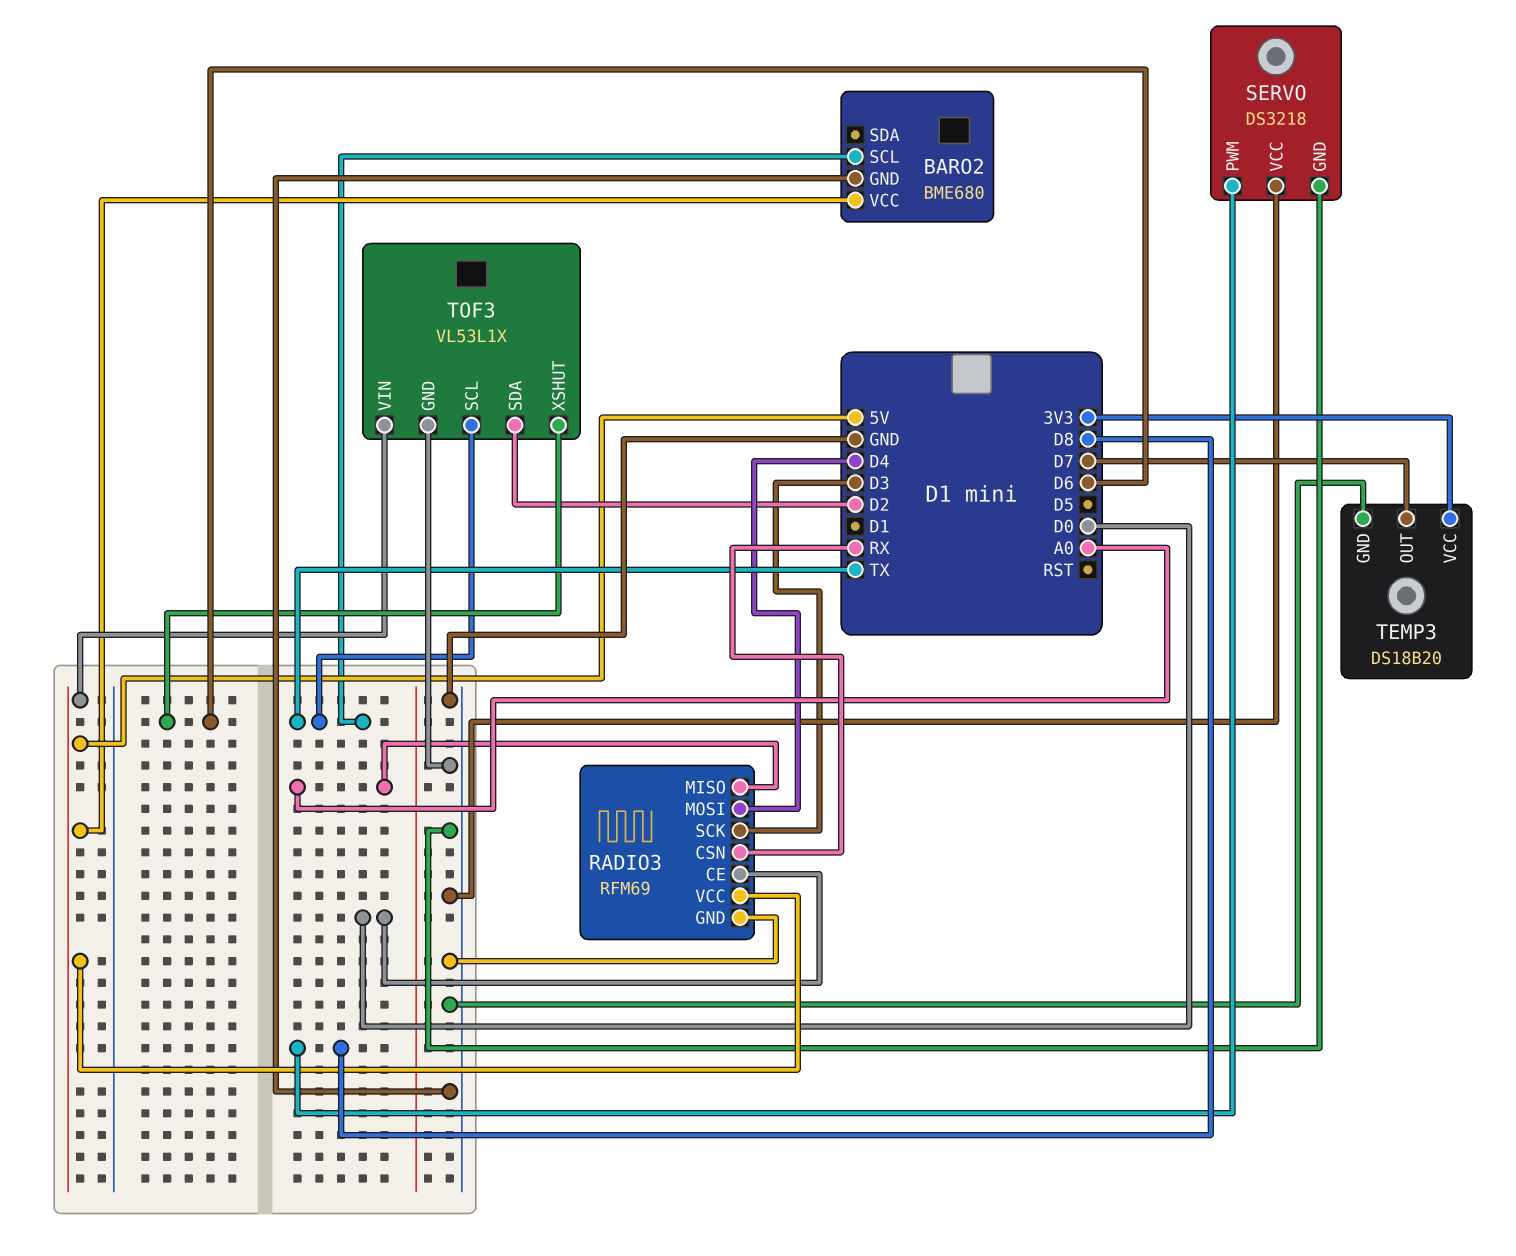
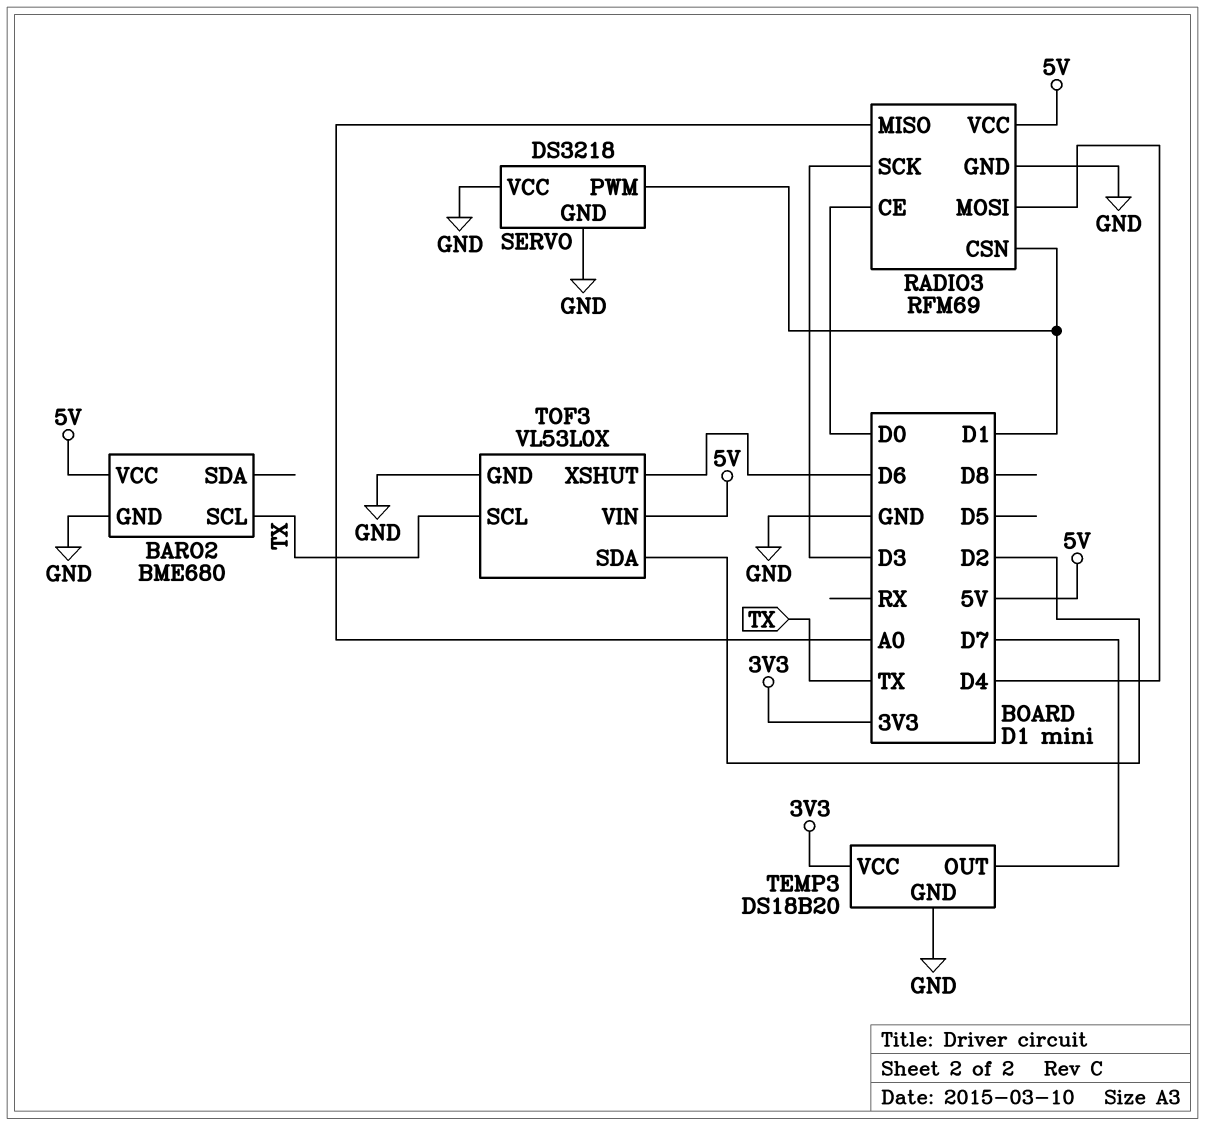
RADIO3 pin CSN: RX -> D1
SERVO pin PWM: D8 -> D1
TOF3: VL53L1X -> VL53L0X

